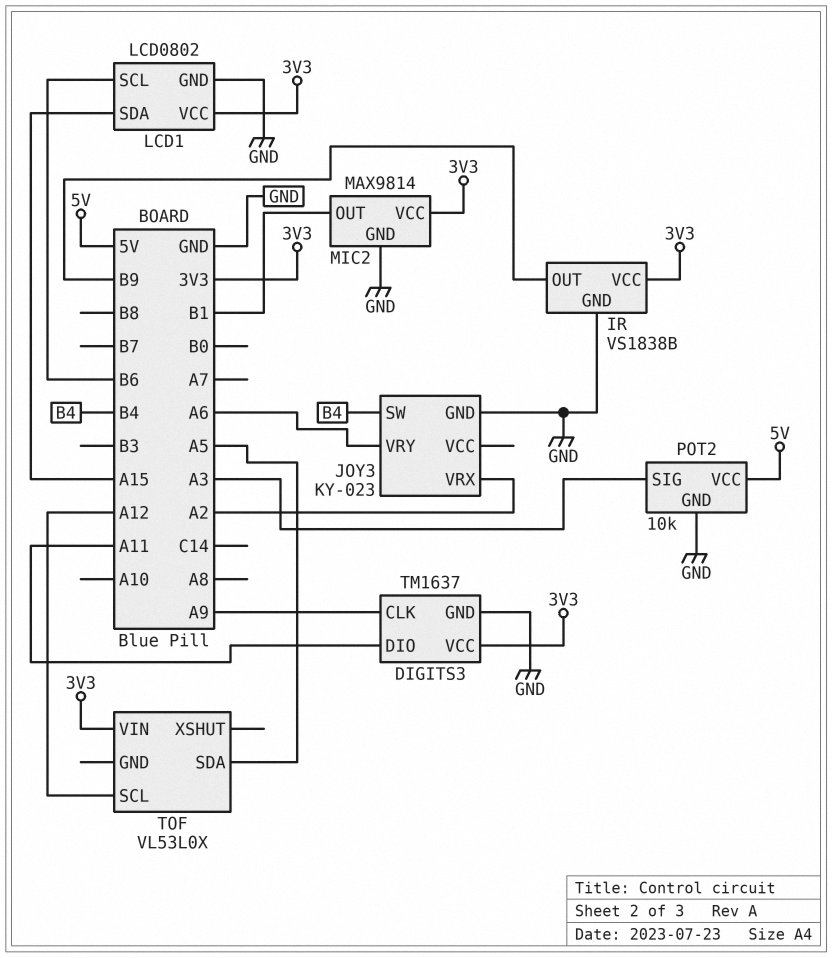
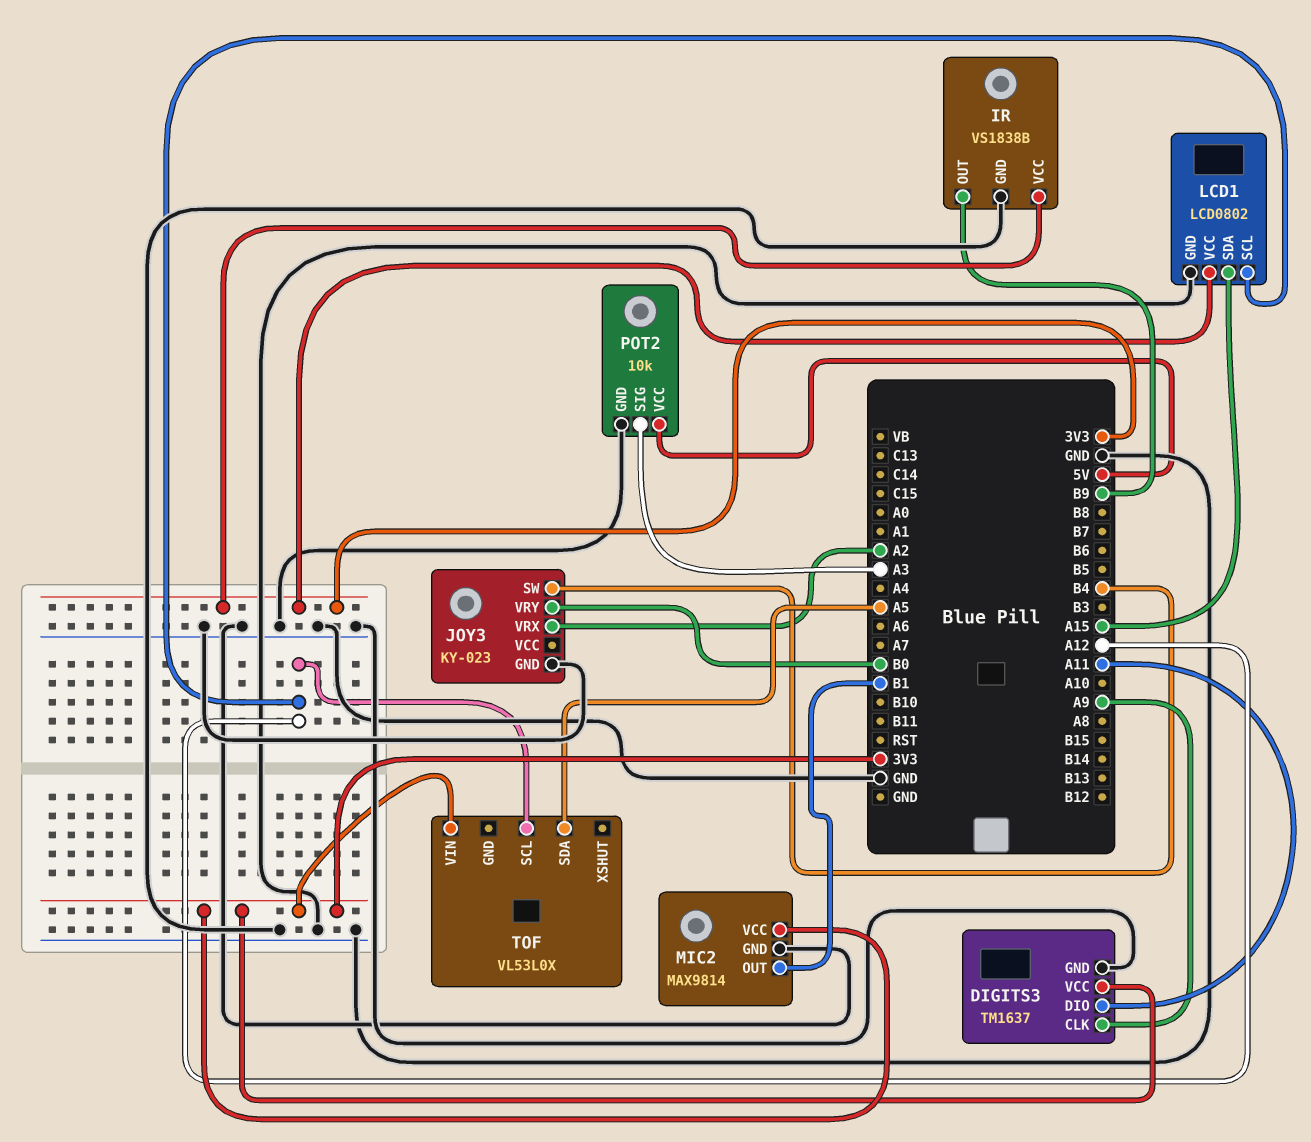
JOY3 pin VRY: A6 -> B0
LCD1 pin SCL: B6 -> A12

